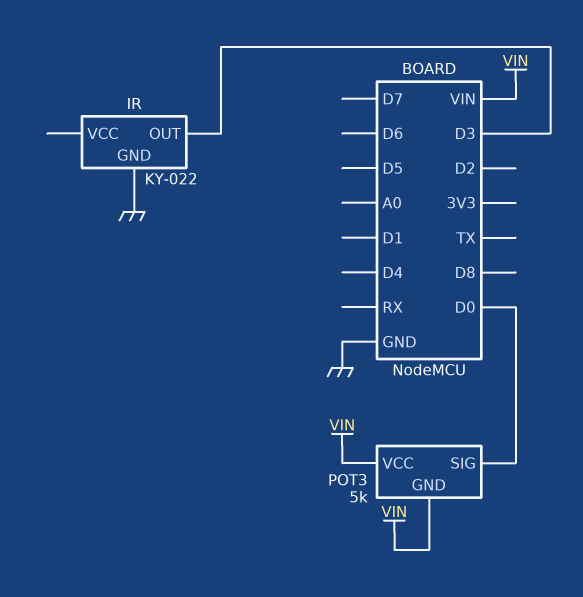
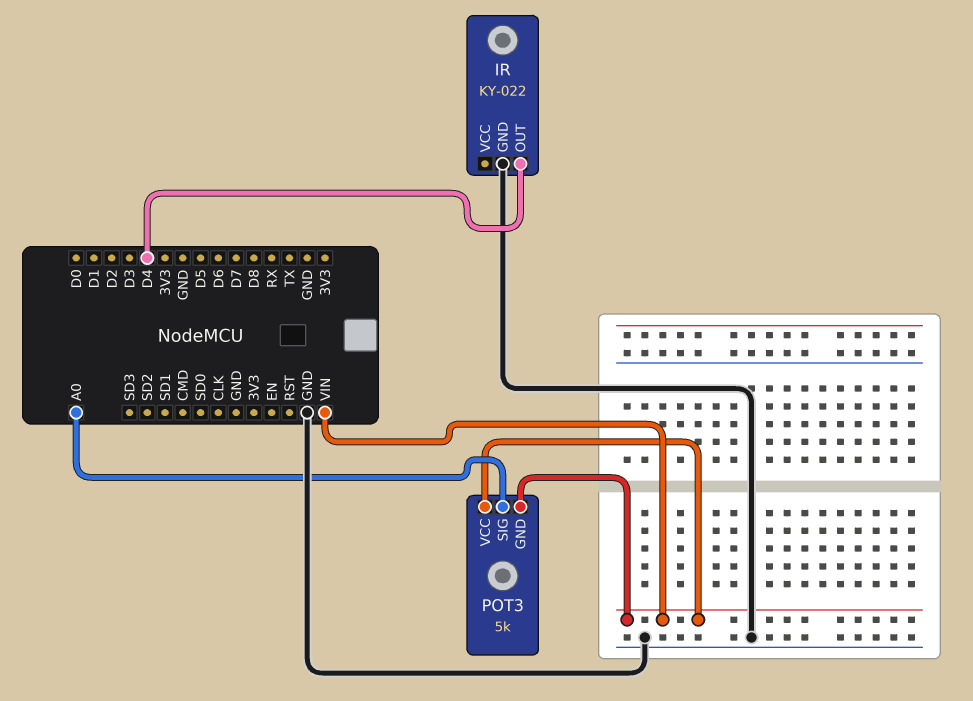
IR pin OUT: D3 -> D4
POT3 pin SIG: D0 -> A0

